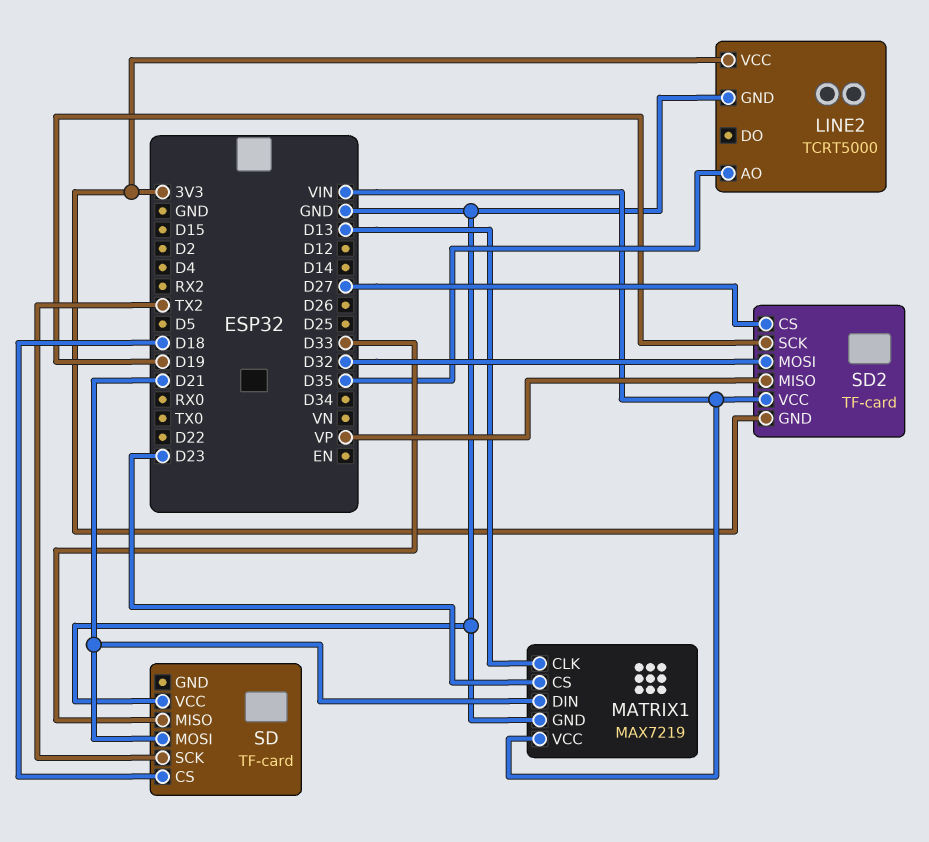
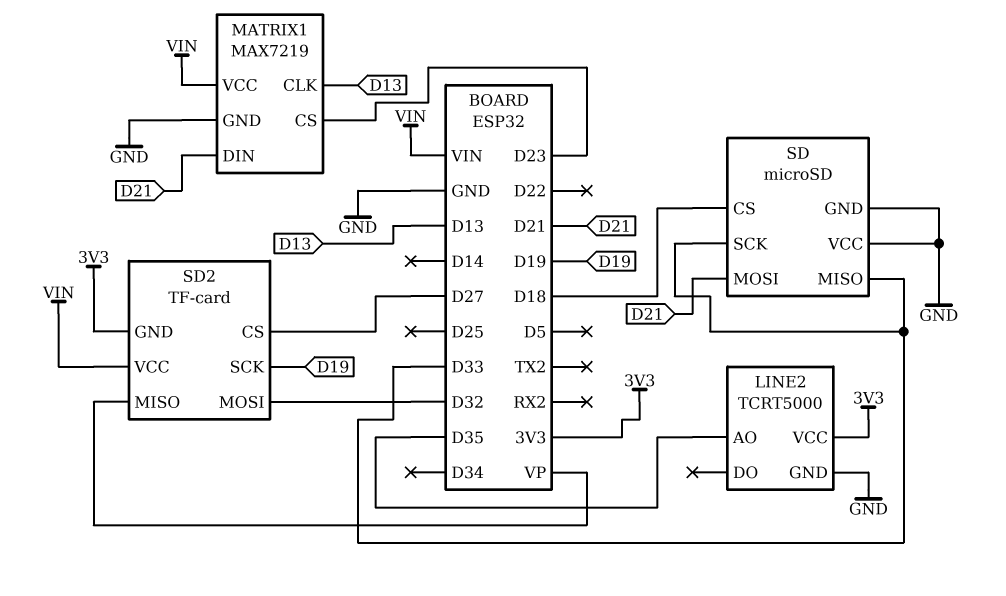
SD: TF-card -> microSD
SD pin GND: none -> GND
SD pin SCK: TX2 -> D33

